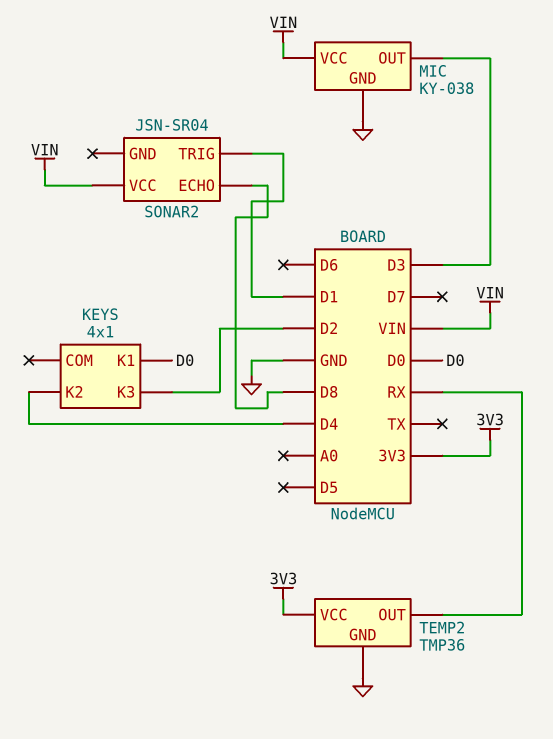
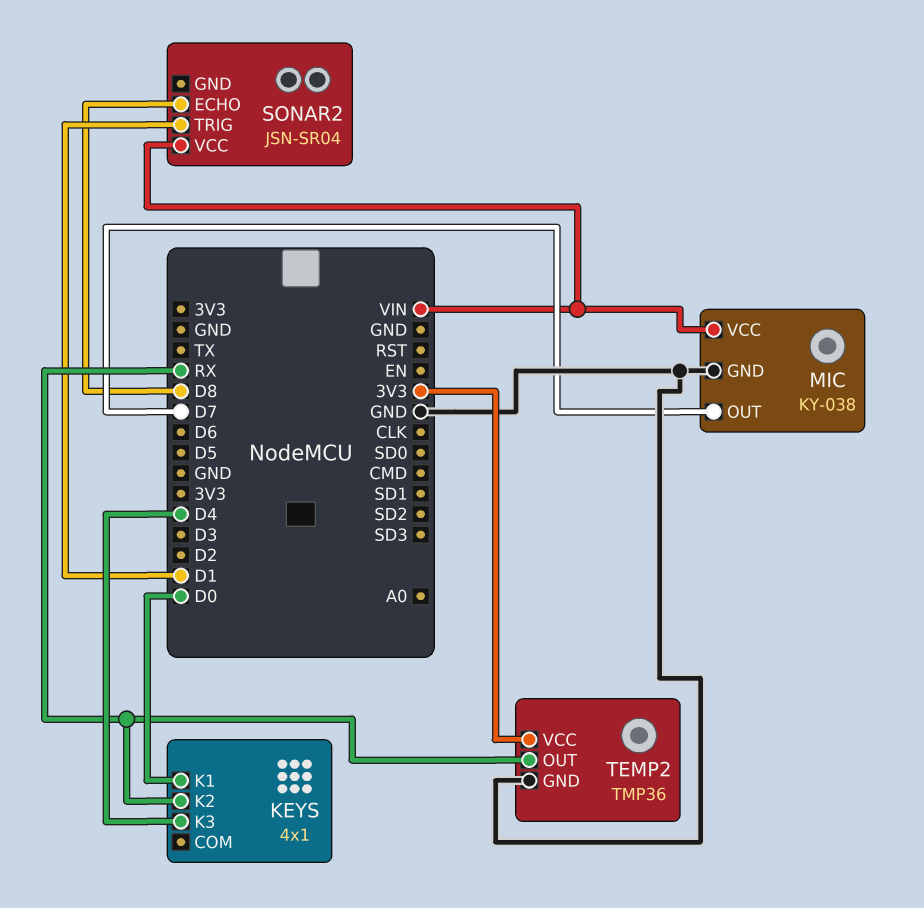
KEYS pin K2: D4 -> RX
KEYS pin K3: D2 -> D4
MIC pin OUT: D3 -> D7

